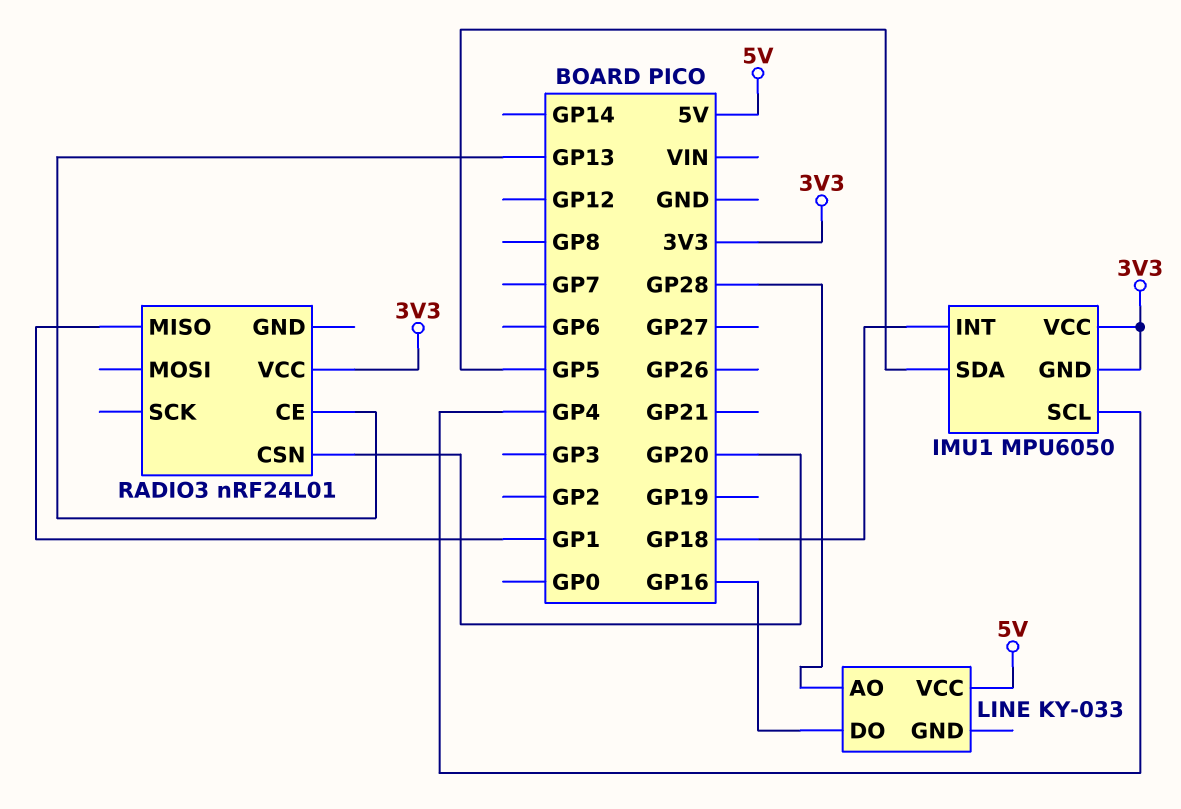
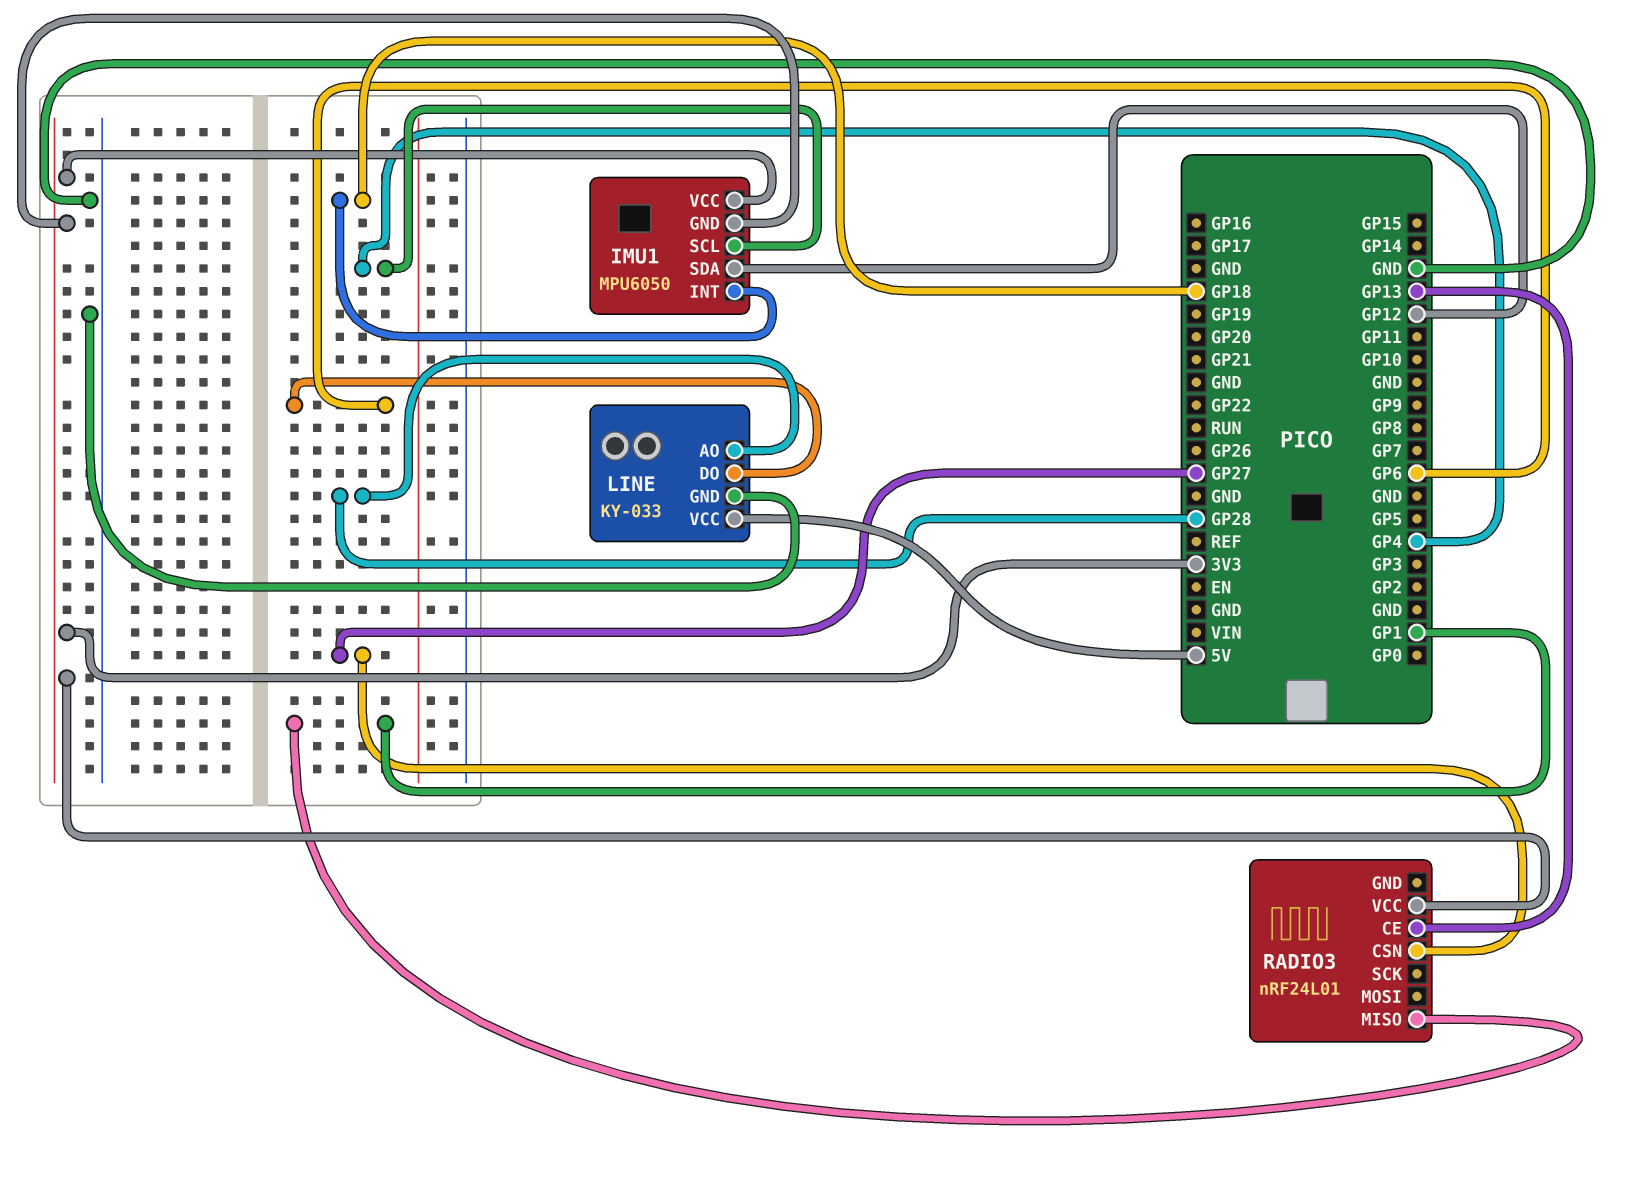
IMU1 pin SDA: GP5 -> GP12
LINE pin DO: GP16 -> GP6
LINE pin GND: none -> GND
RADIO3 pin CSN: GP20 -> GP27

